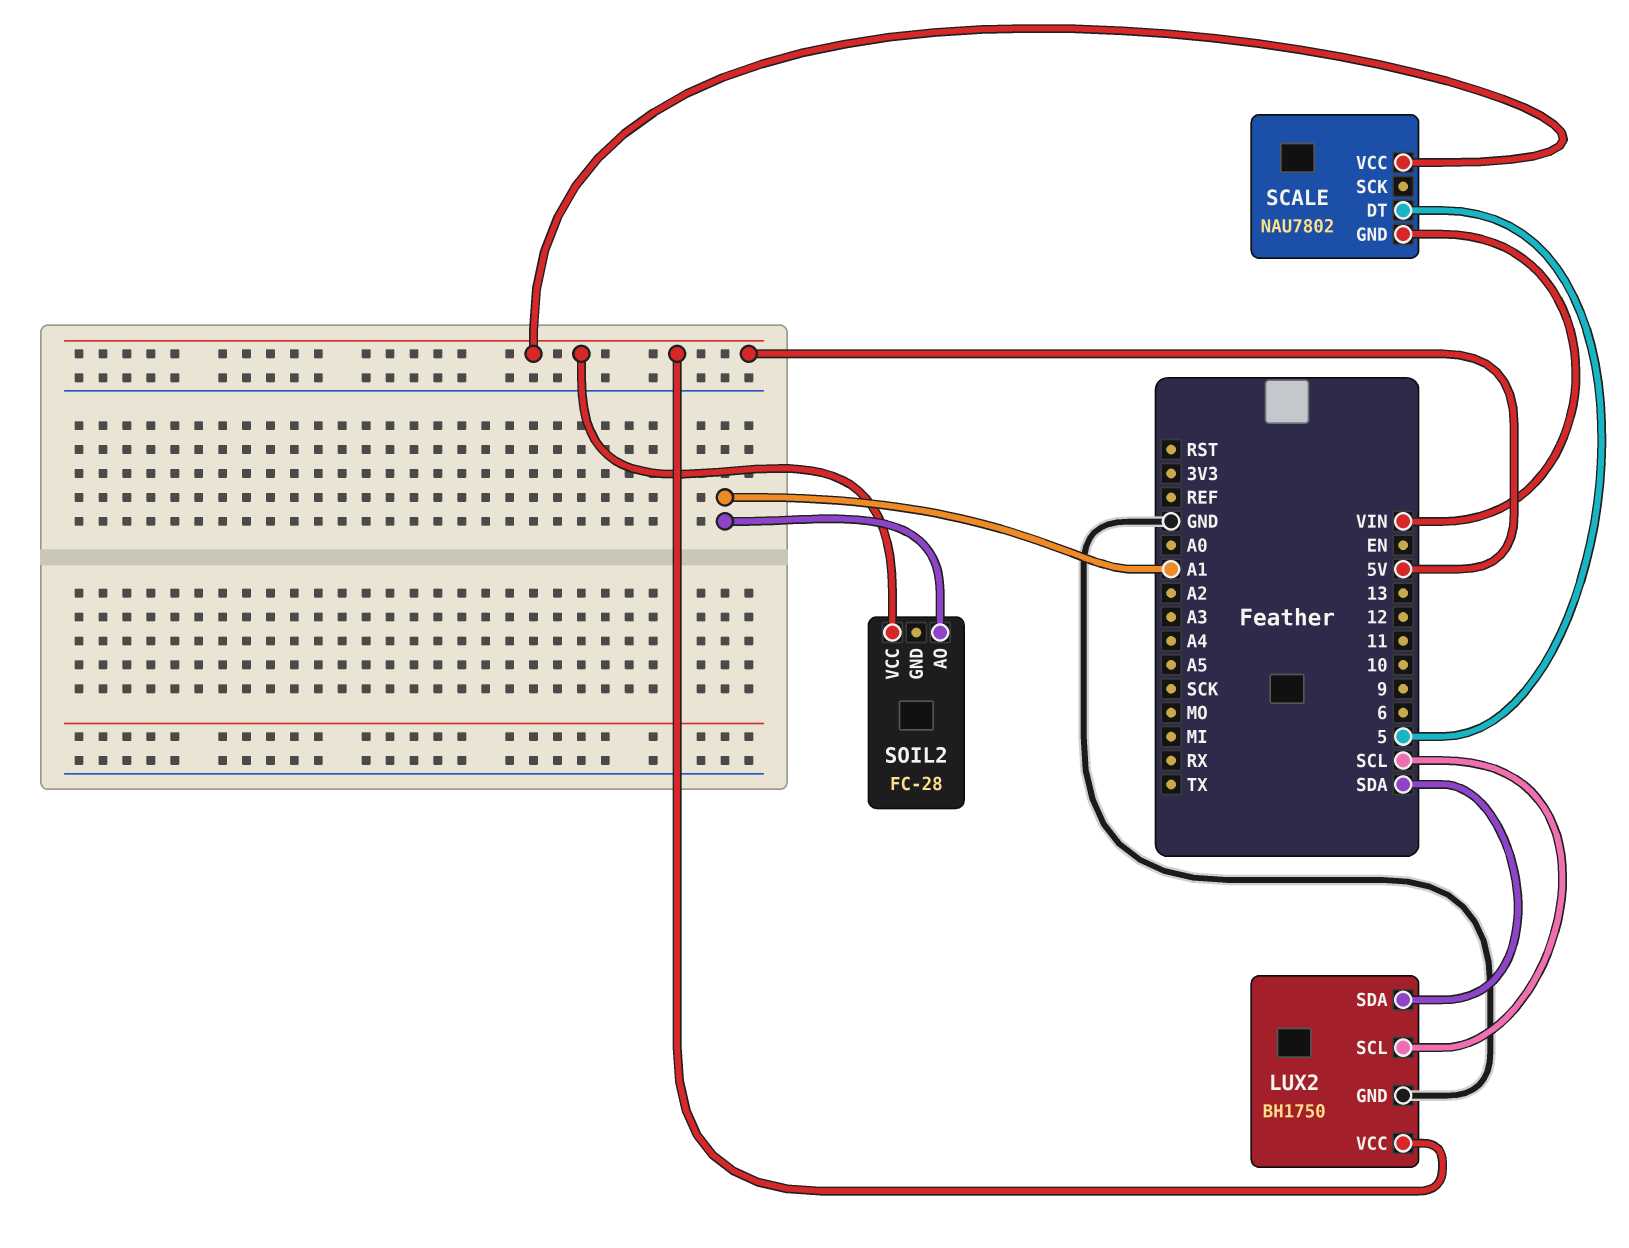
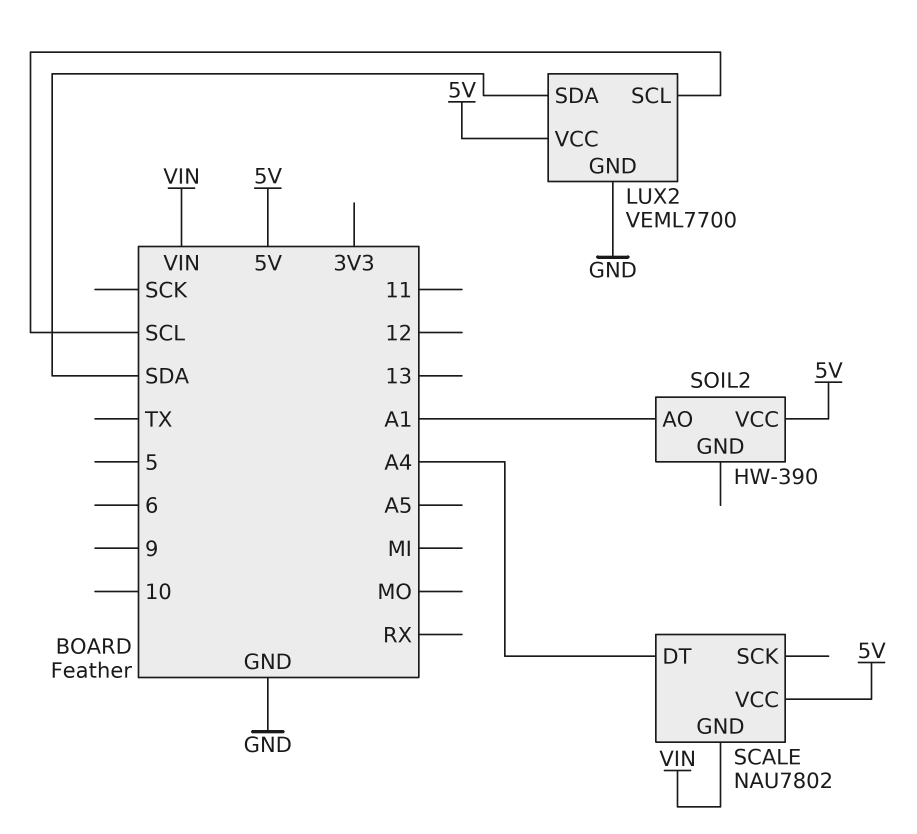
LUX2: BH1750 -> VEML7700
SCALE pin DT: 5 -> A4
SOIL2: FC-28 -> HW-390

